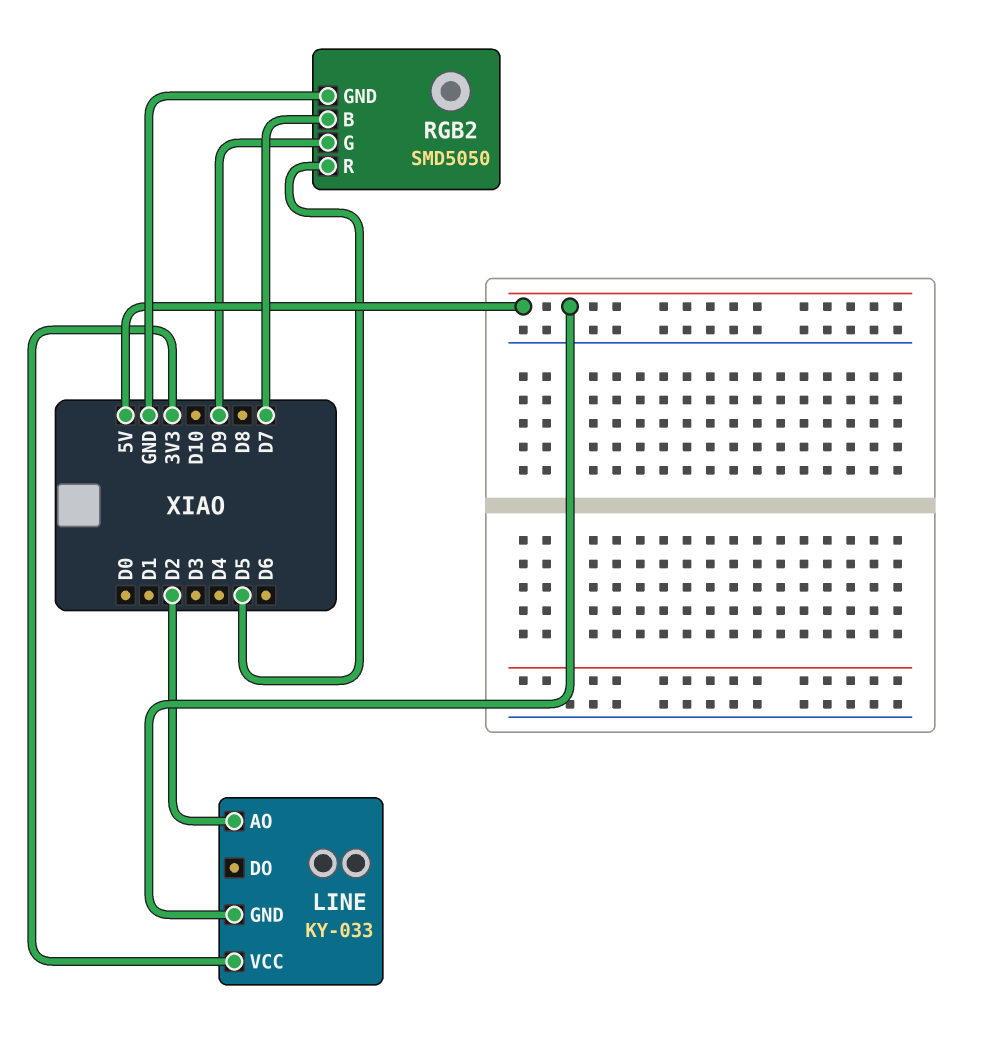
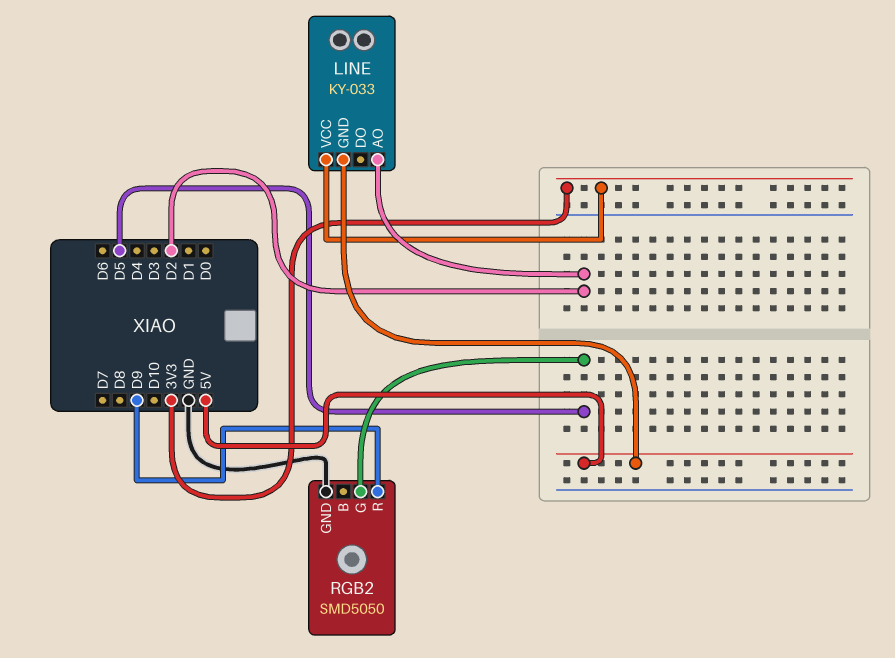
RGB2 pin B: D7 -> none
RGB2 pin G: D9 -> D5
RGB2 pin R: D5 -> D9

